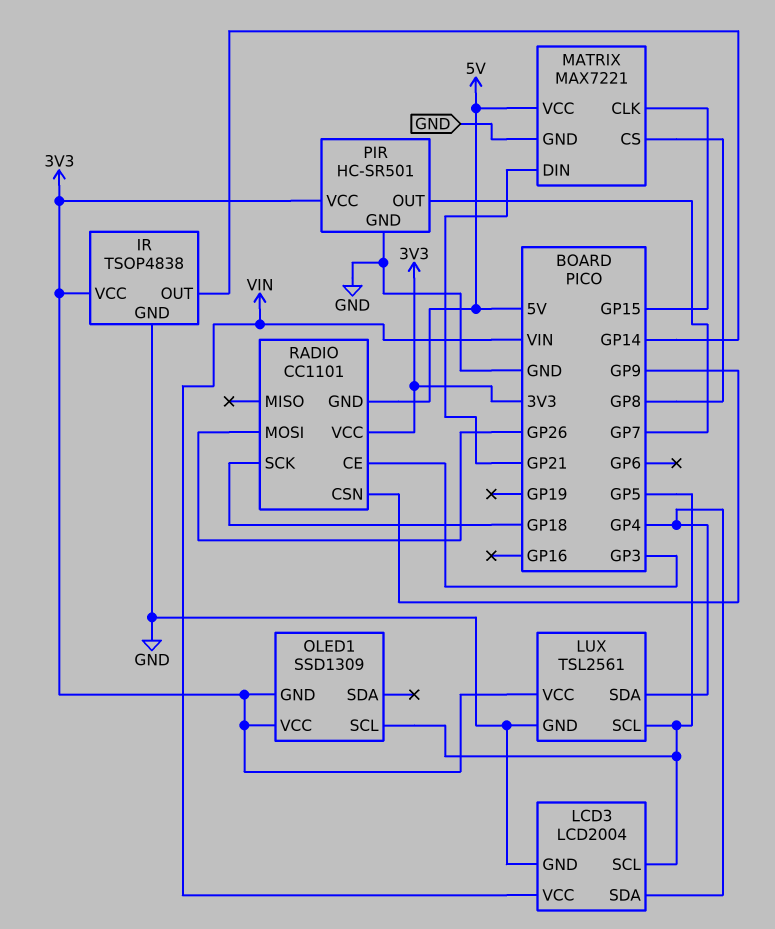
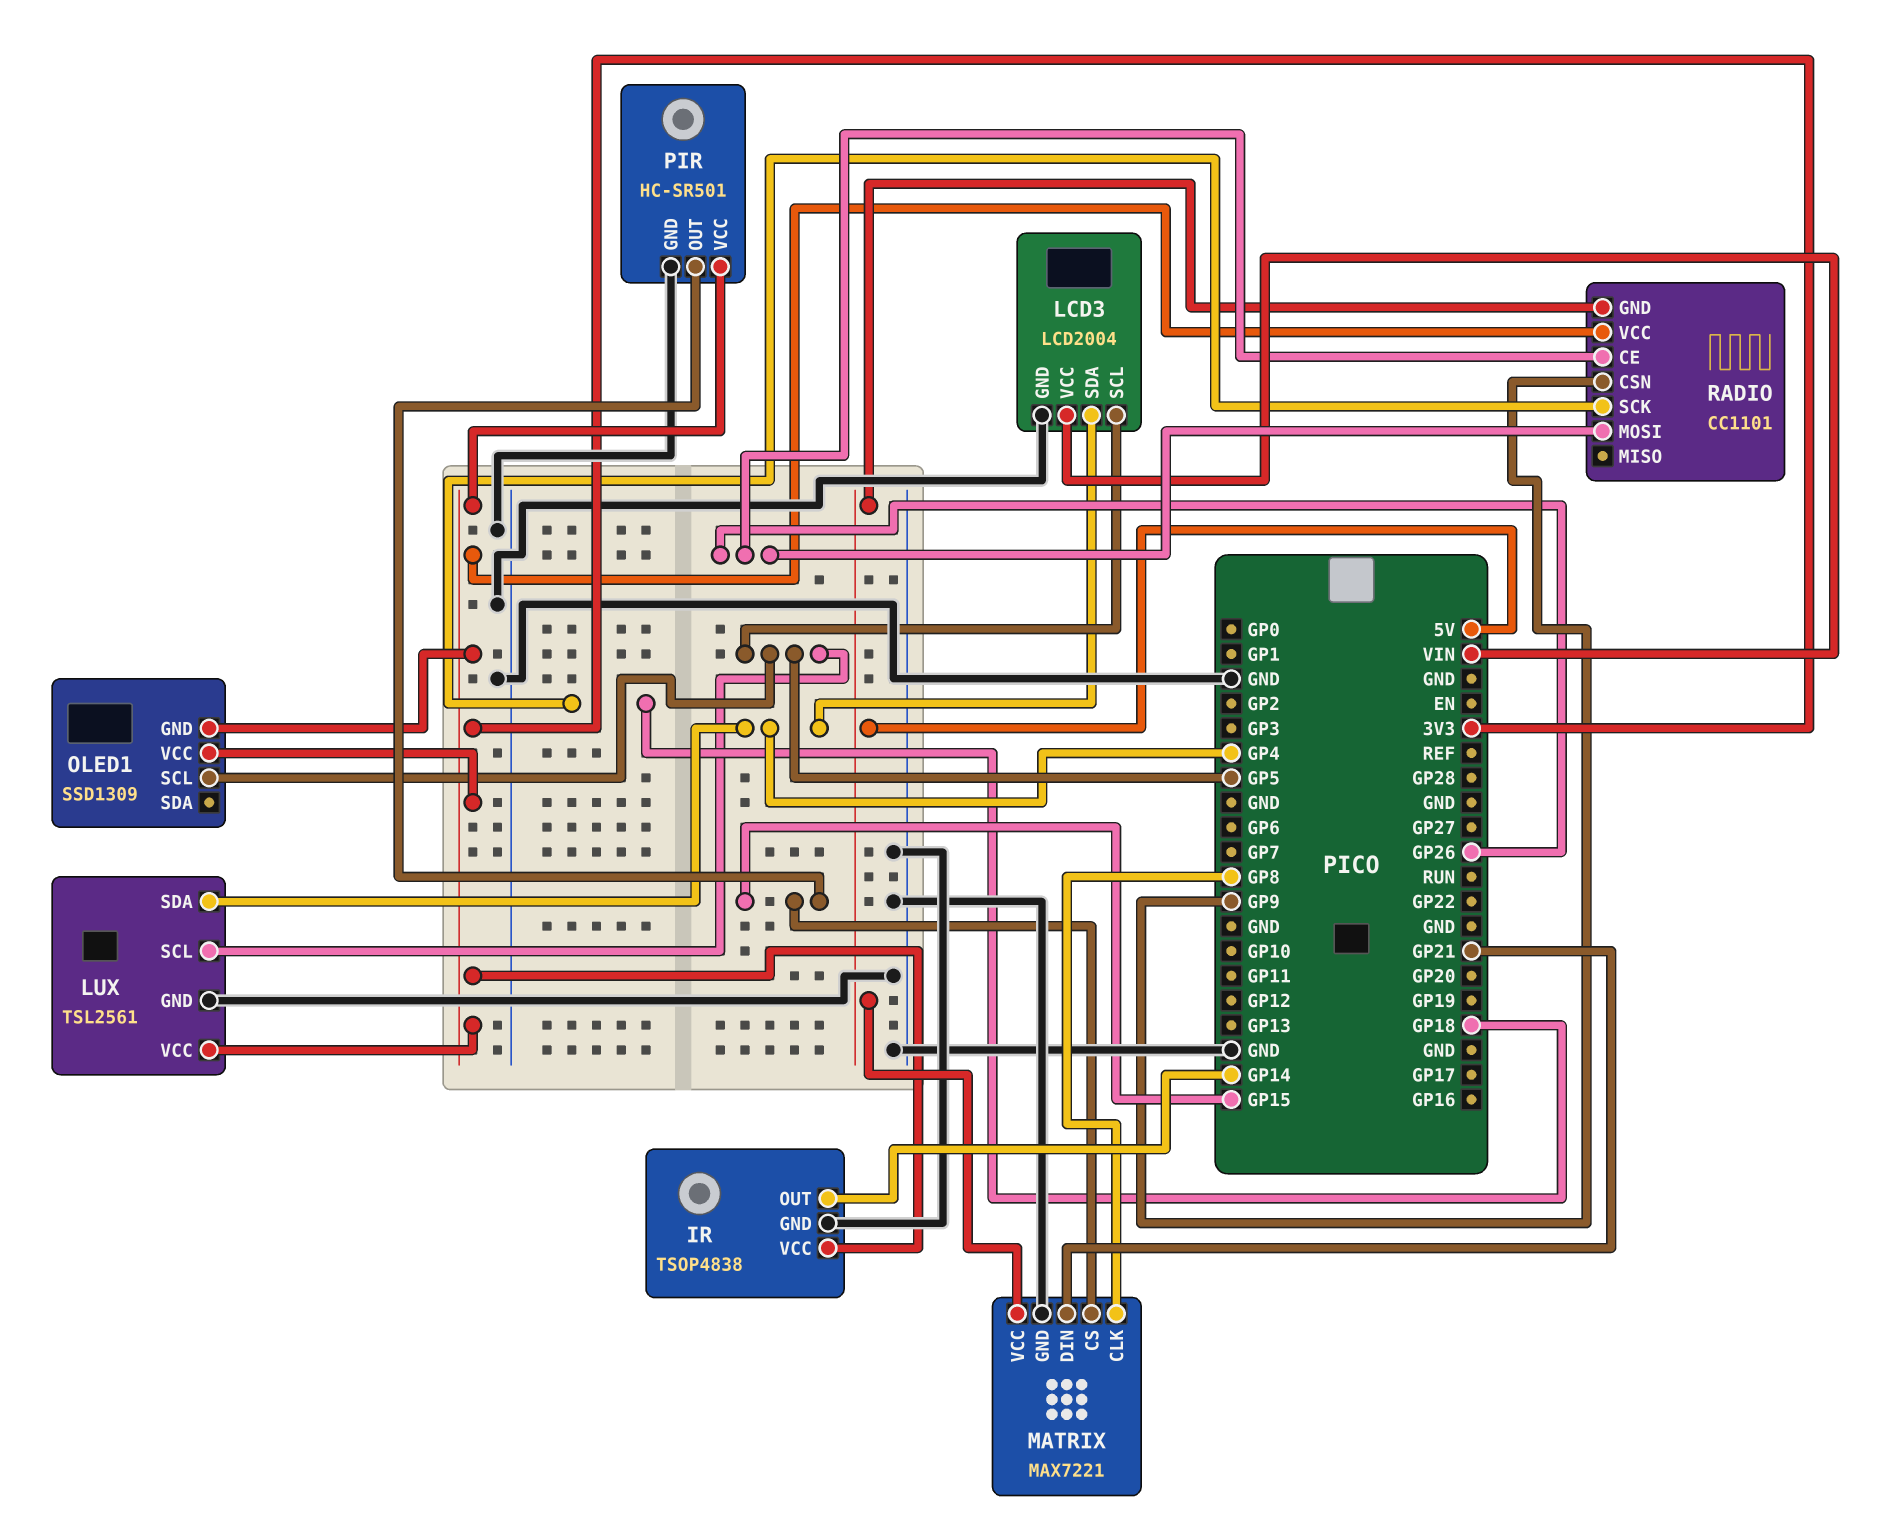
MATRIX pin CLK: GP15 -> GP8
MATRIX pin CS: GP8 -> GP15
PIR pin OUT: GP7 -> GP15
RADIO pin CE: GP3 -> GP26

